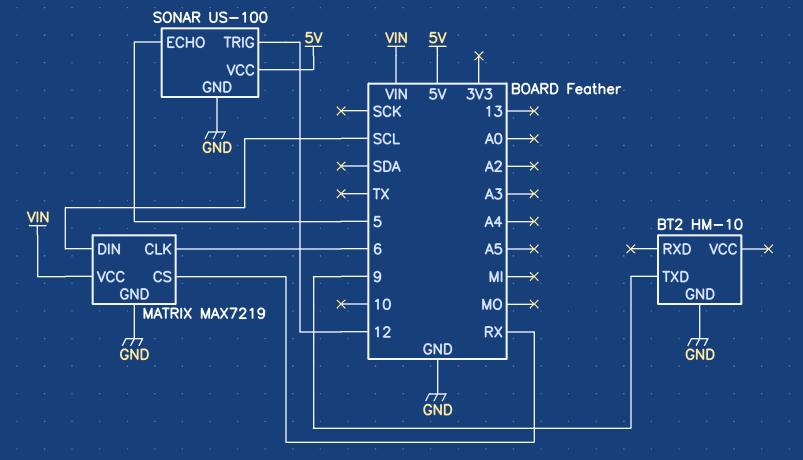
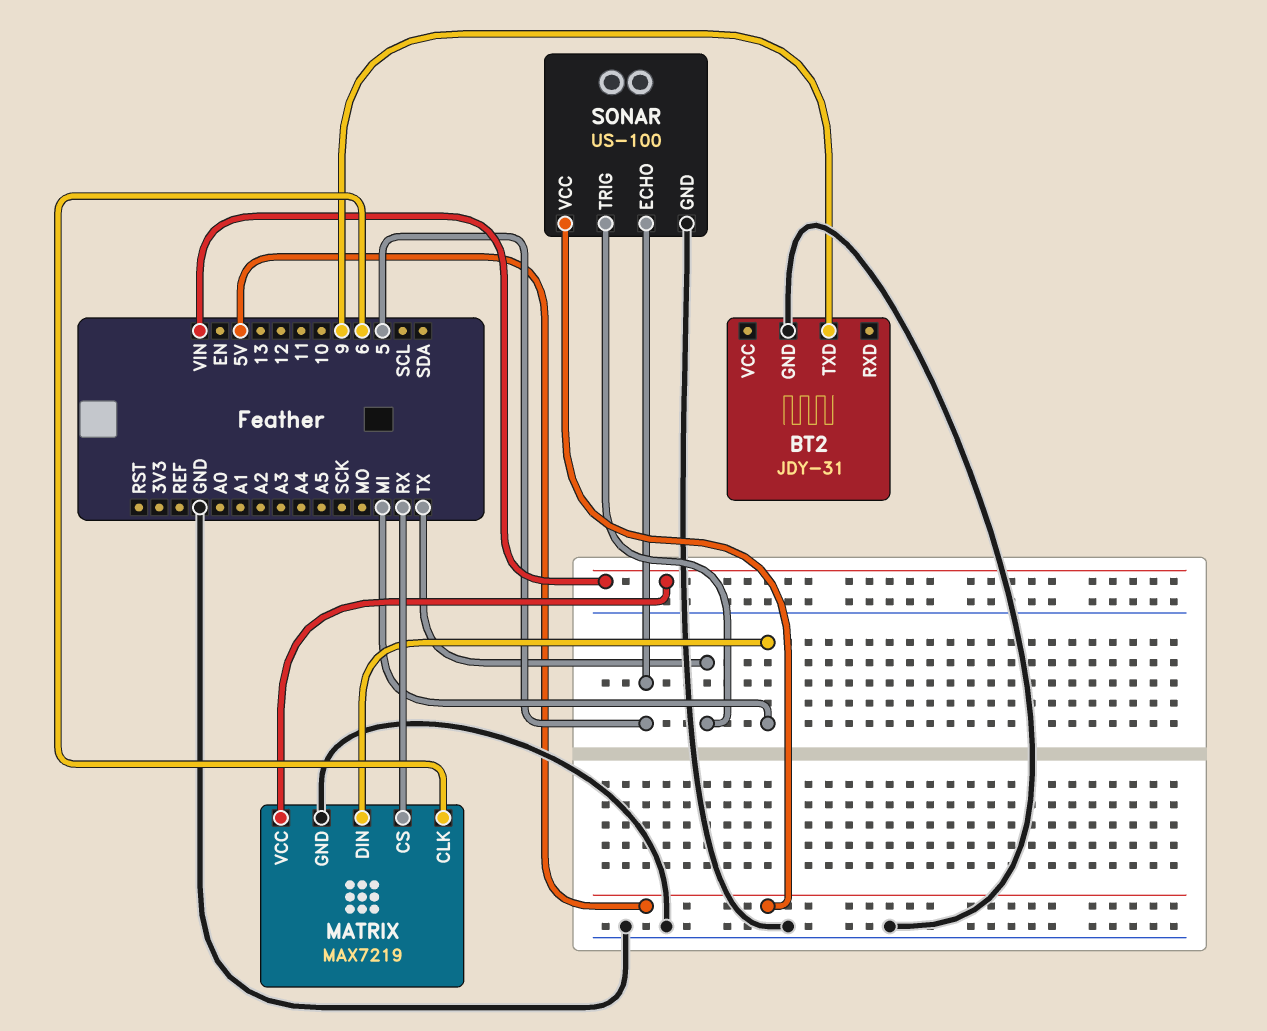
BT2: HM-10 -> JDY-31
MATRIX pin DIN: SCL -> MI
SONAR pin TRIG: 12 -> TX

